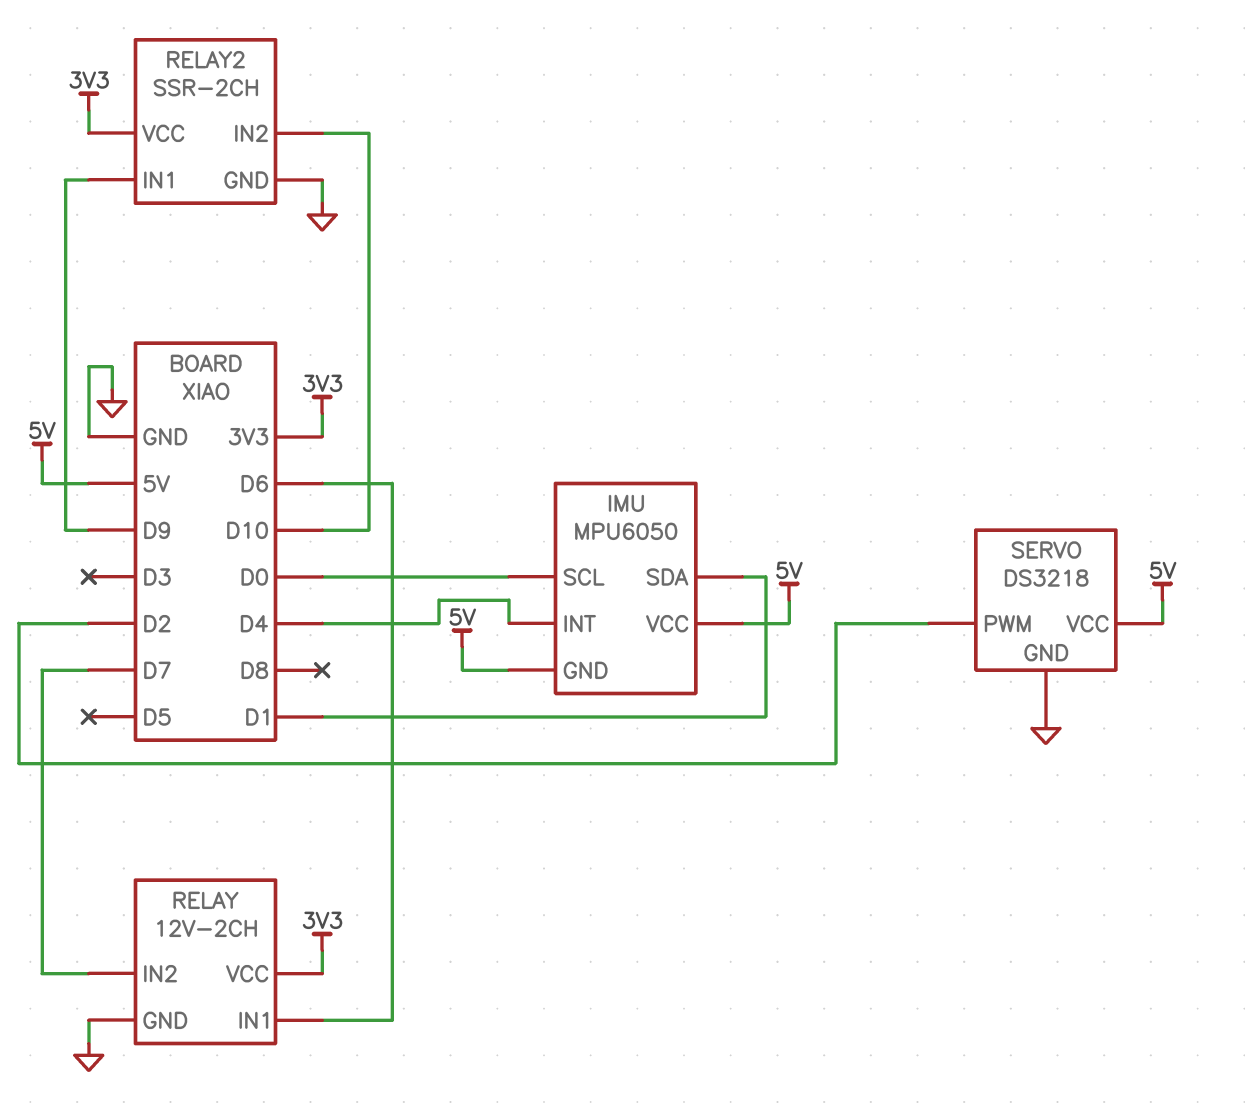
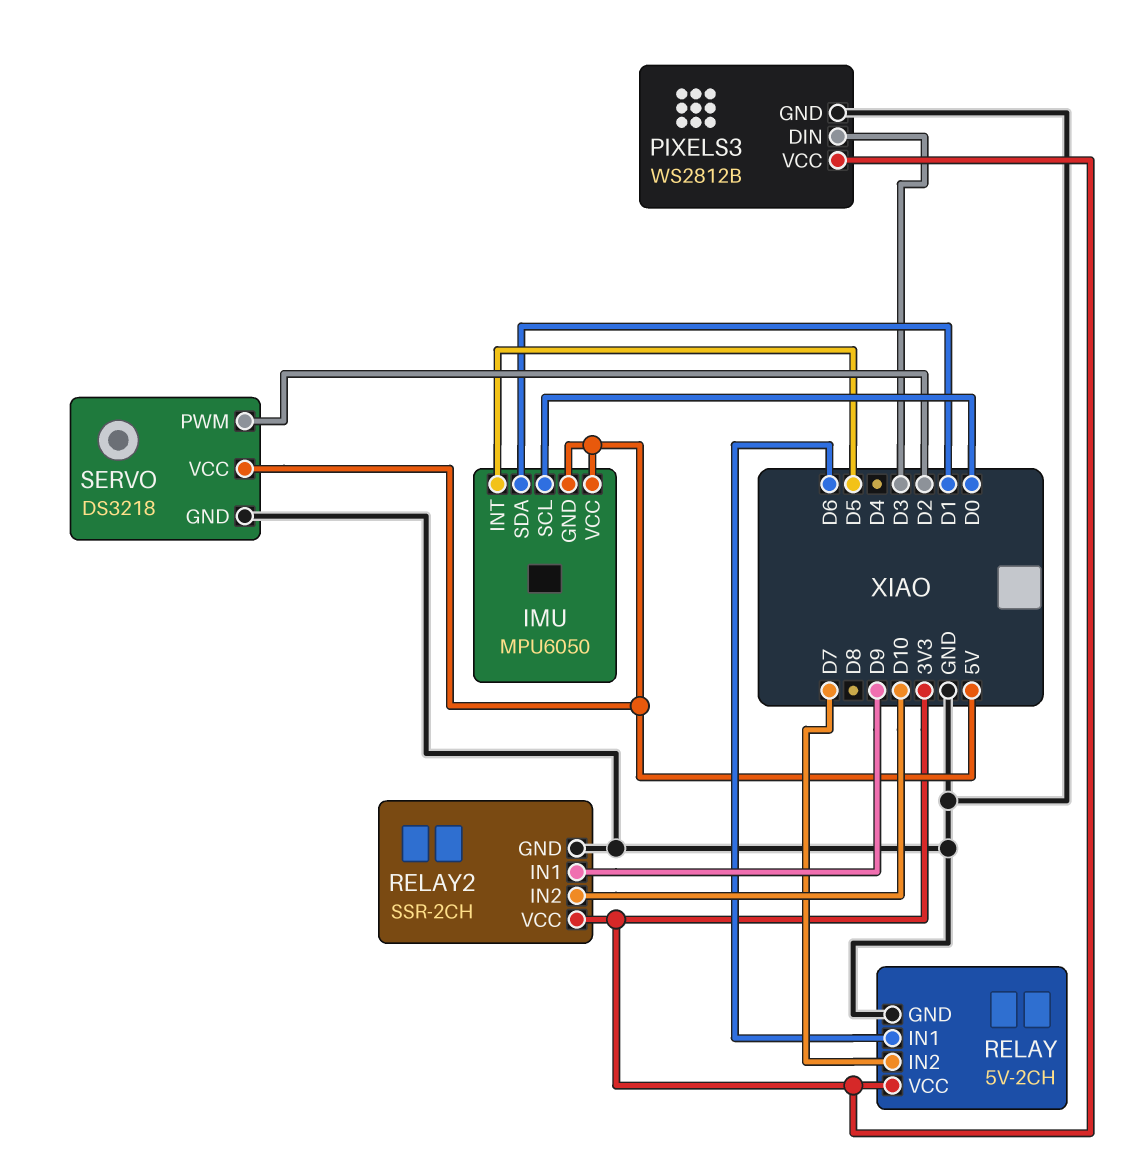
IMU pin INT: D4 -> D5
PIXELS3: none -> WS2812B
PIXELS3 pin DIN: none -> D3
PIXELS3 pin GND: none -> GND
PIXELS3 pin VCC: none -> 3V3
RELAY: 12V-2CH -> 5V-2CH

